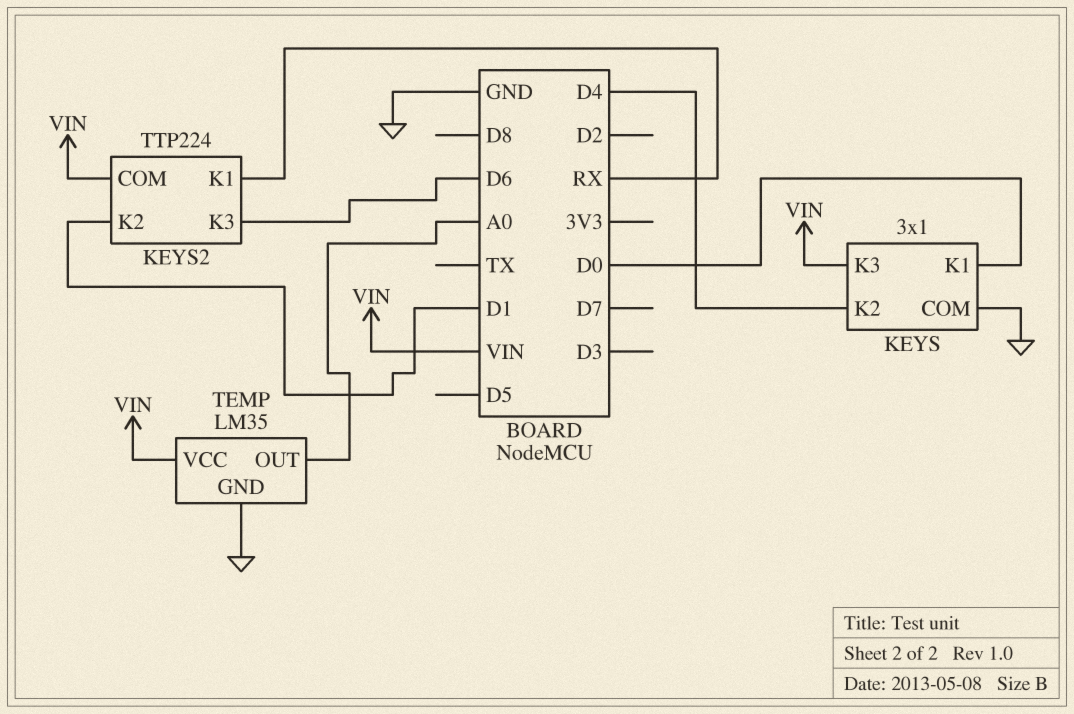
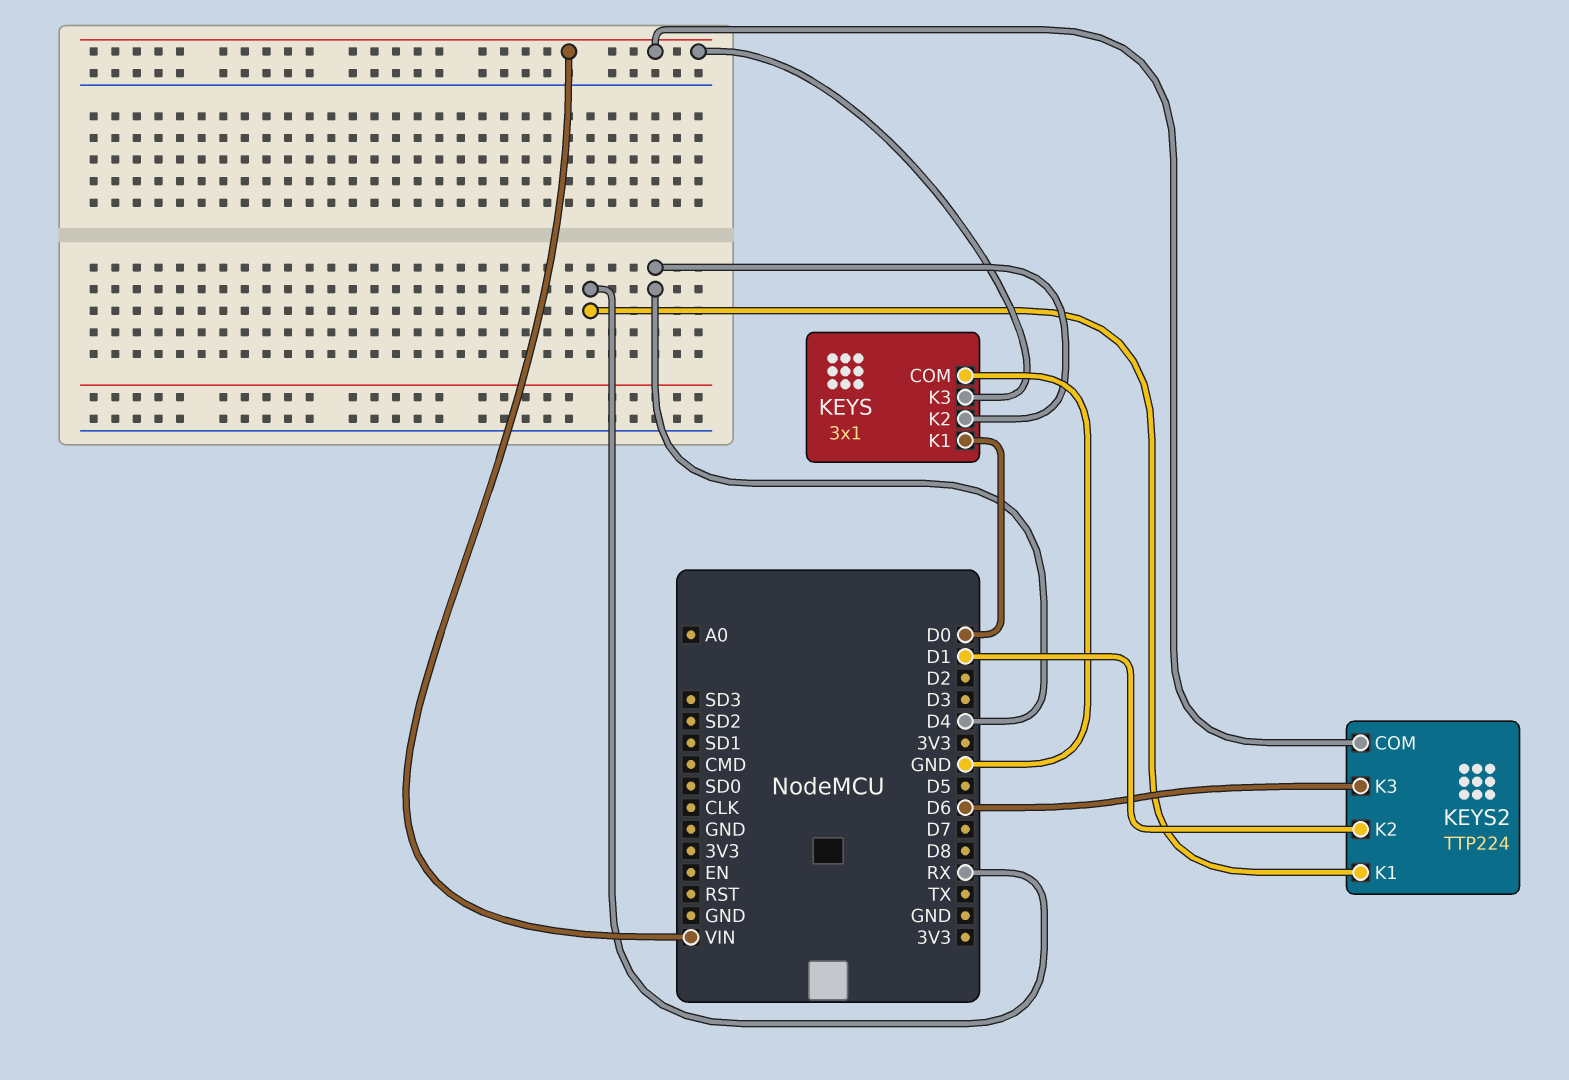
TEMP: LM35 -> none
TEMP pin GND: GND -> none
TEMP pin OUT: A0 -> none
TEMP pin VCC: VIN -> none

